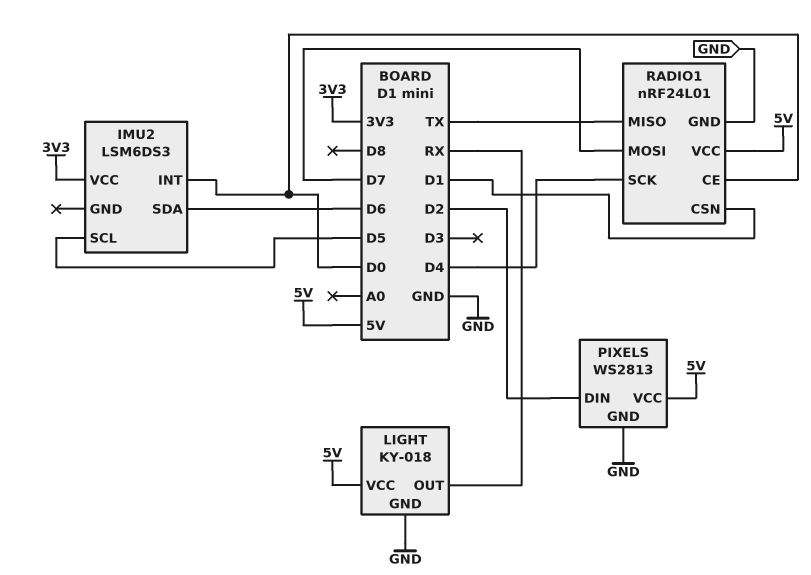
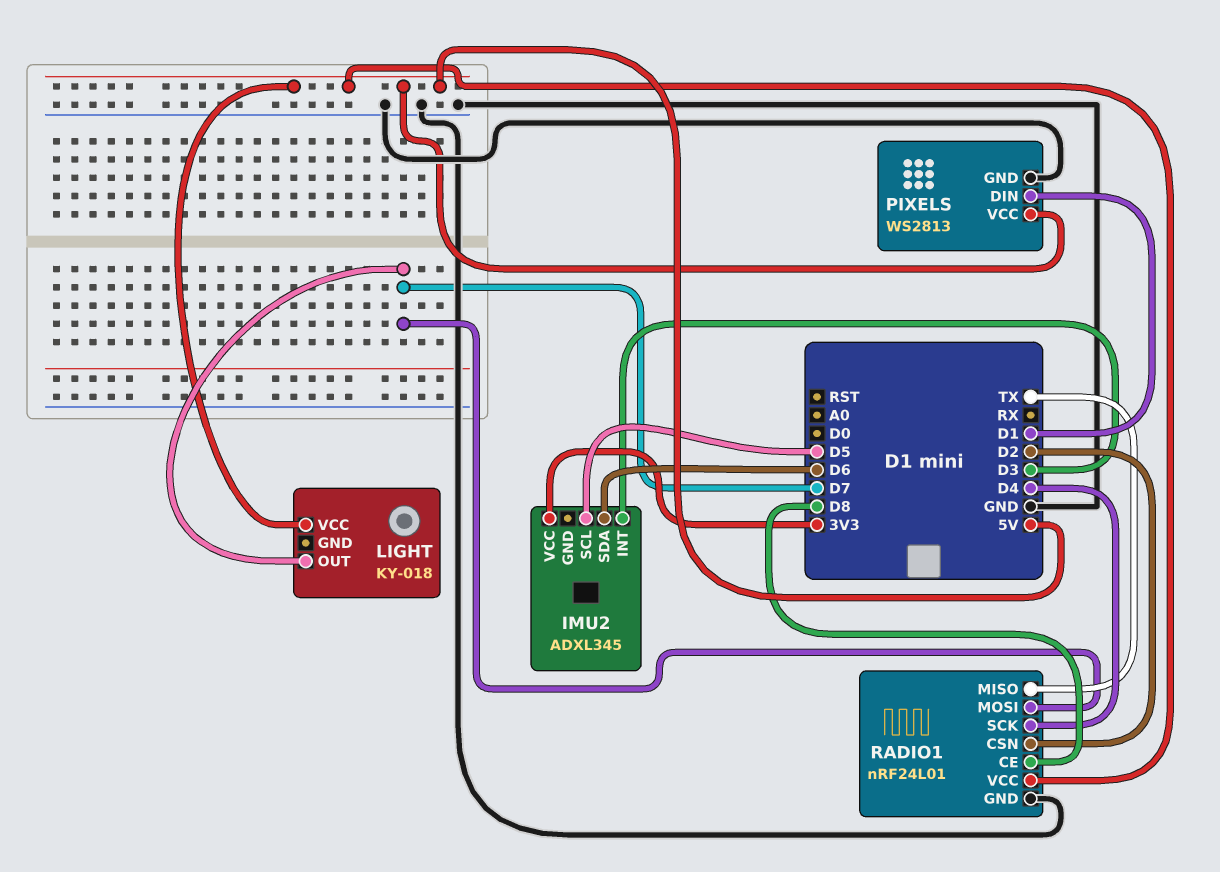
IMU2: LSM6DS3 -> ADXL345
IMU2 pin INT: D0 -> D3
LIGHT pin GND: GND -> none
LIGHT pin OUT: RX -> D7
PIXELS pin DIN: D2 -> D1
RADIO1 pin CE: D0 -> D8
RADIO1 pin CSN: D1 -> D2

